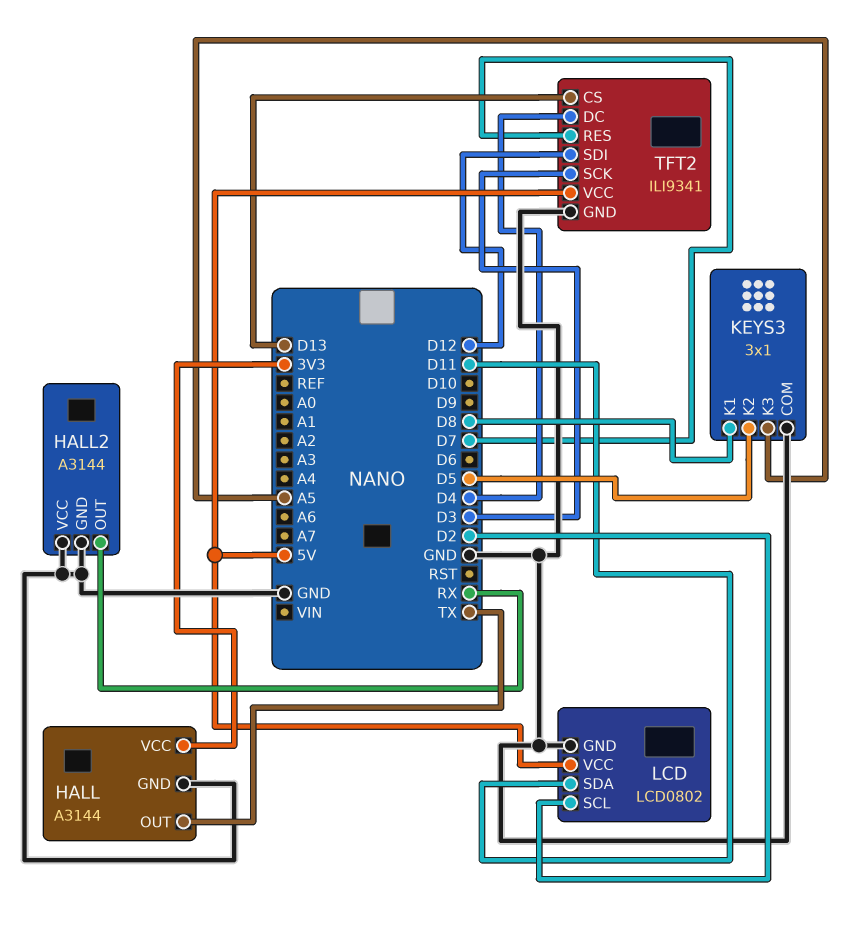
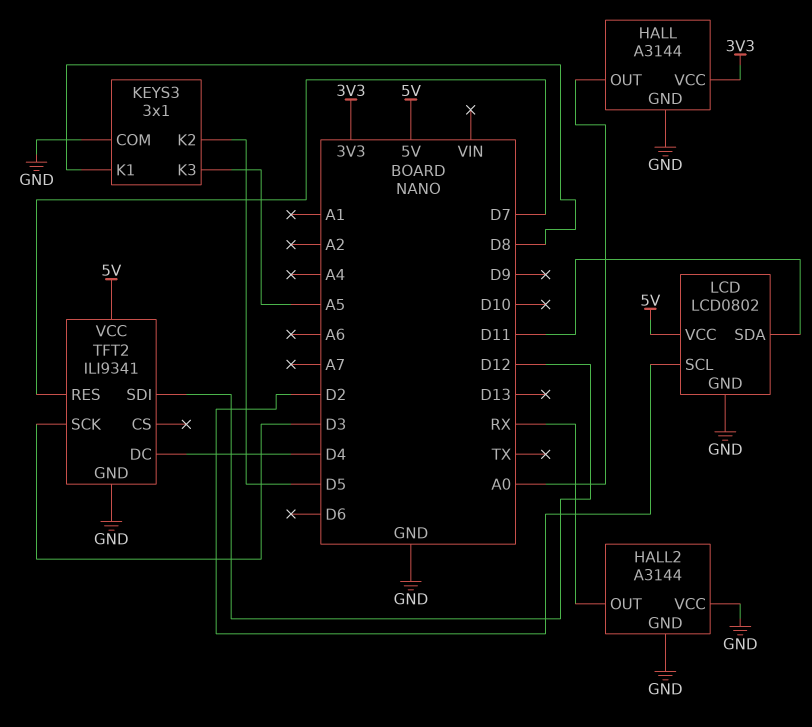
HALL pin OUT: TX -> A0
TFT2 pin CS: D13 -> none

